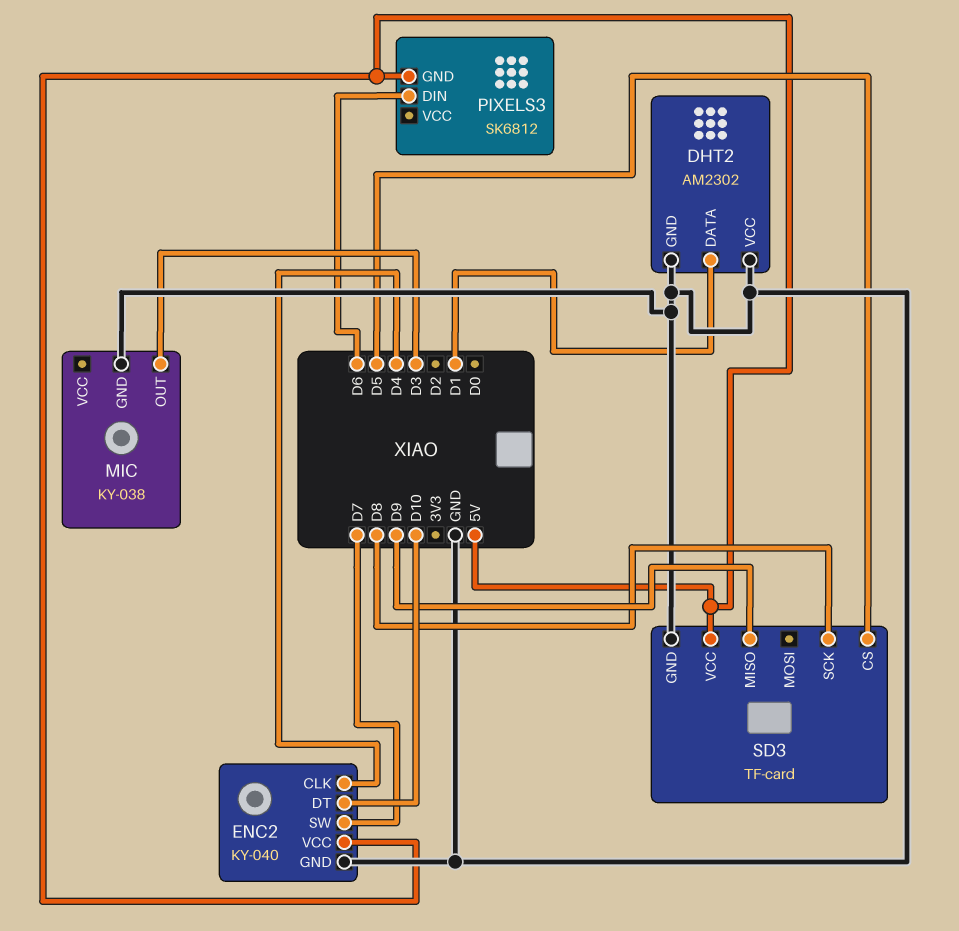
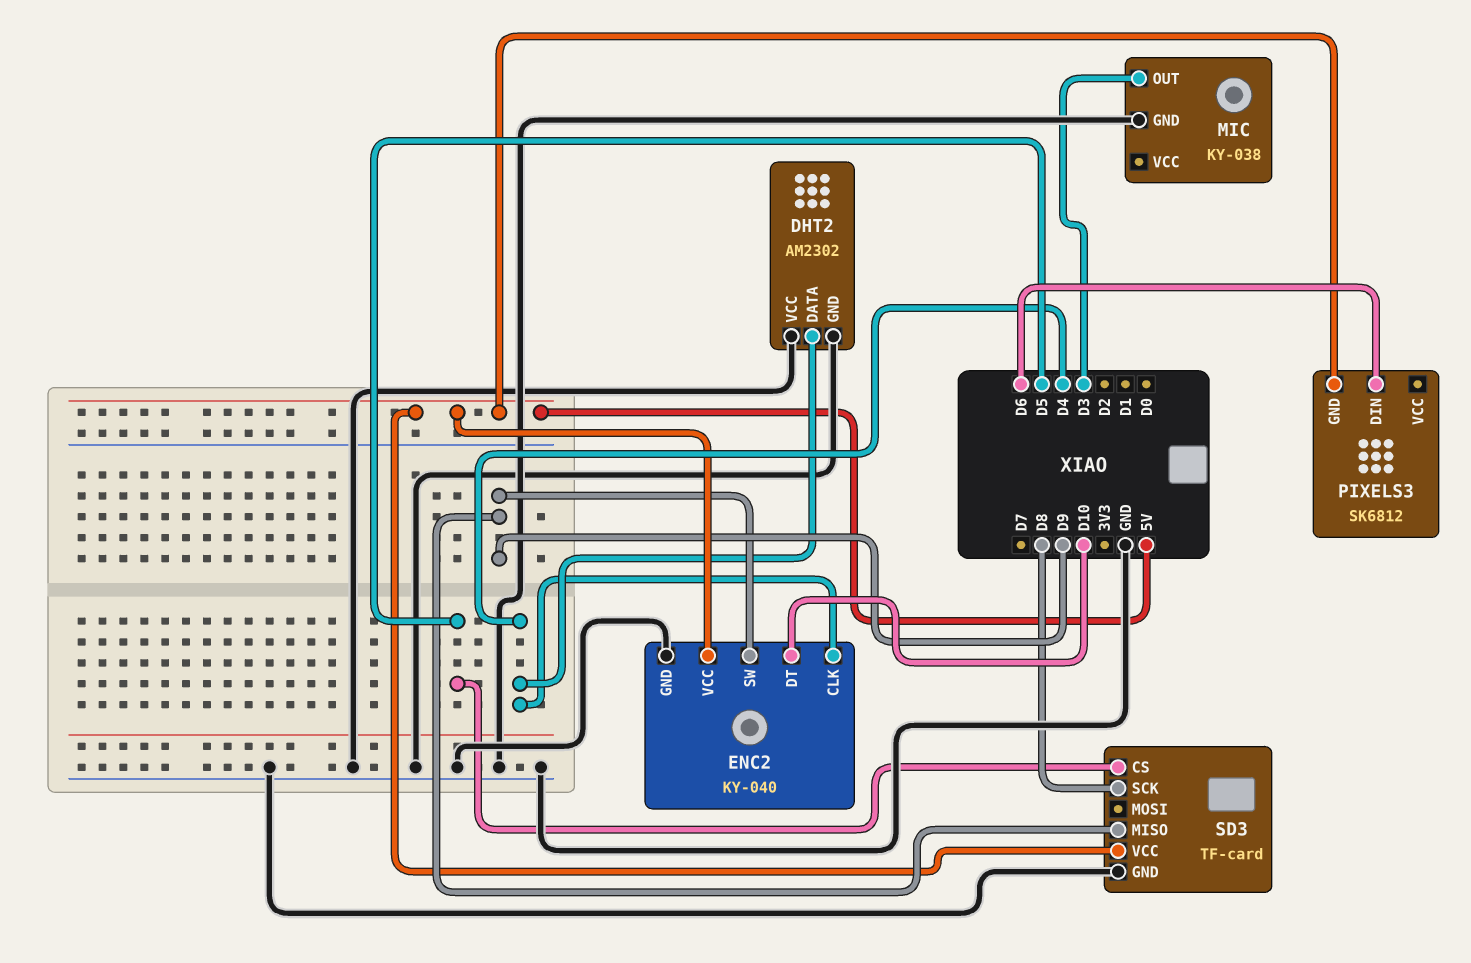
DHT2 pin DATA: D1 -> D4
ENC2 pin SW: D7 -> D9

